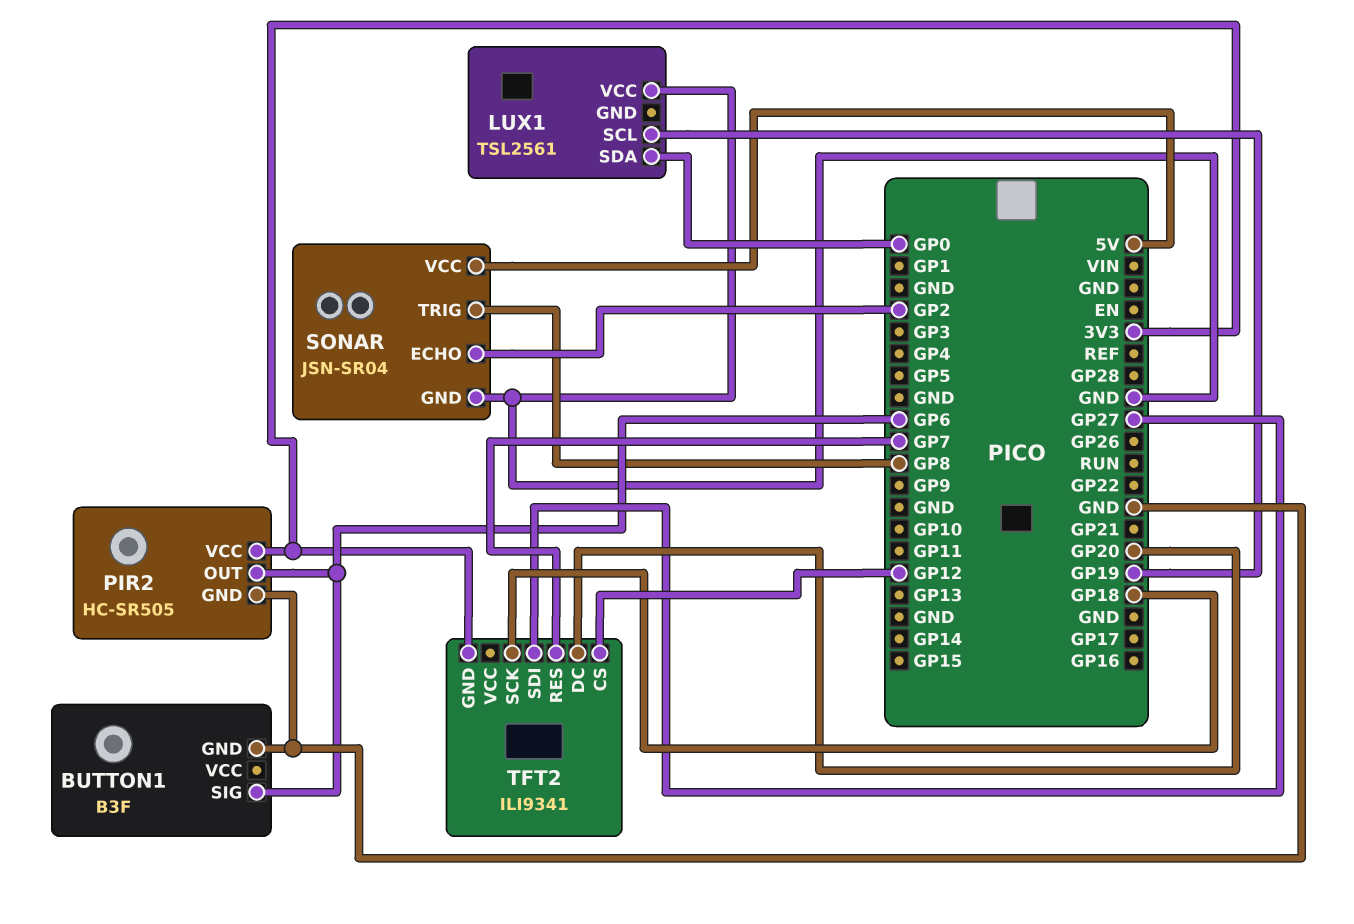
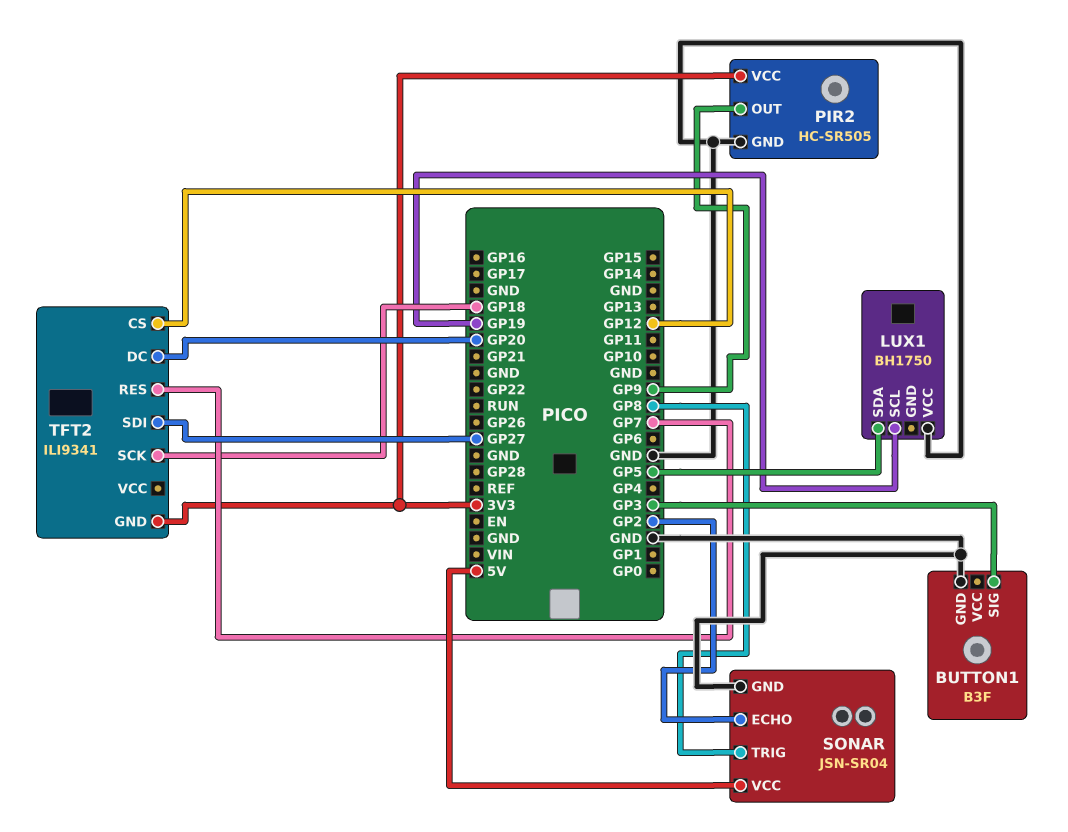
BUTTON1 pin SIG: GP6 -> GP3
LUX1: TSL2561 -> BH1750
LUX1 pin SDA: GP0 -> GP5
PIR2 pin OUT: GP6 -> GP9

